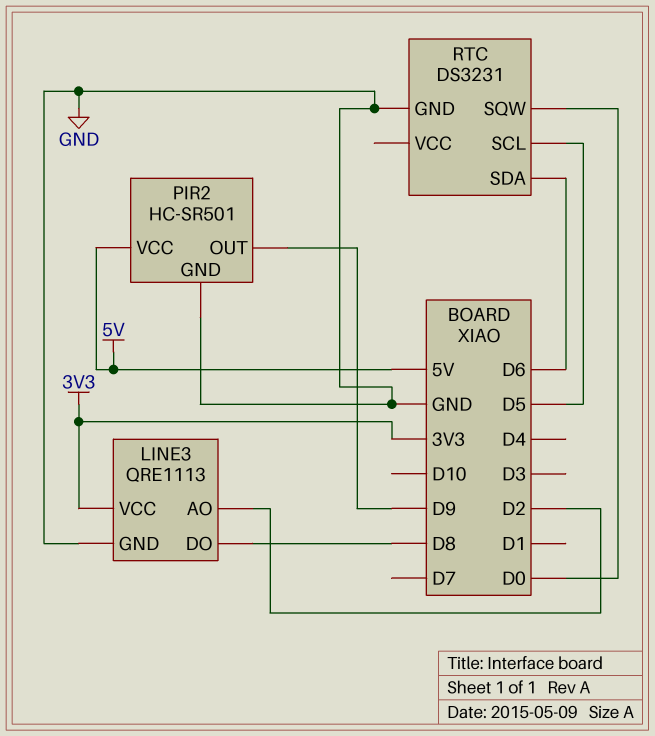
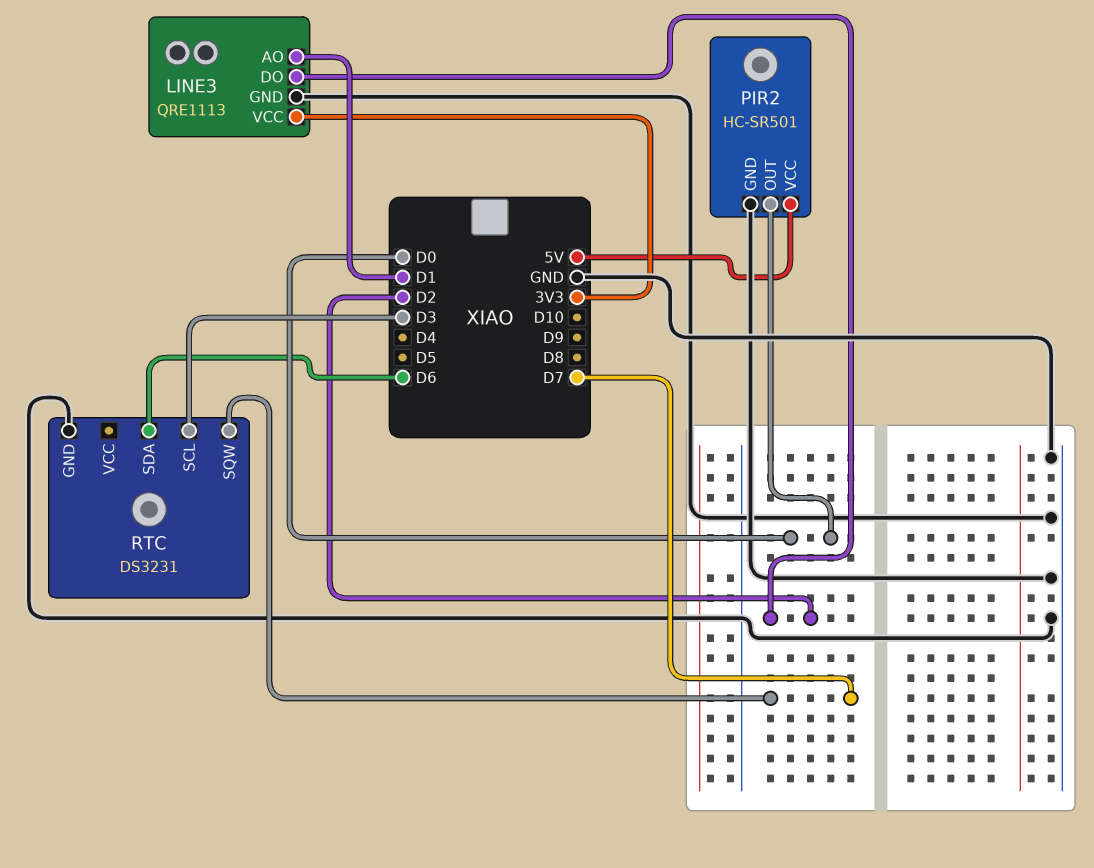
LINE3 pin AO: D2 -> D1
LINE3 pin DO: D8 -> D2
PIR2 pin OUT: D9 -> D0
RTC pin SCL: D5 -> D3
RTC pin SQW: D0 -> D7

